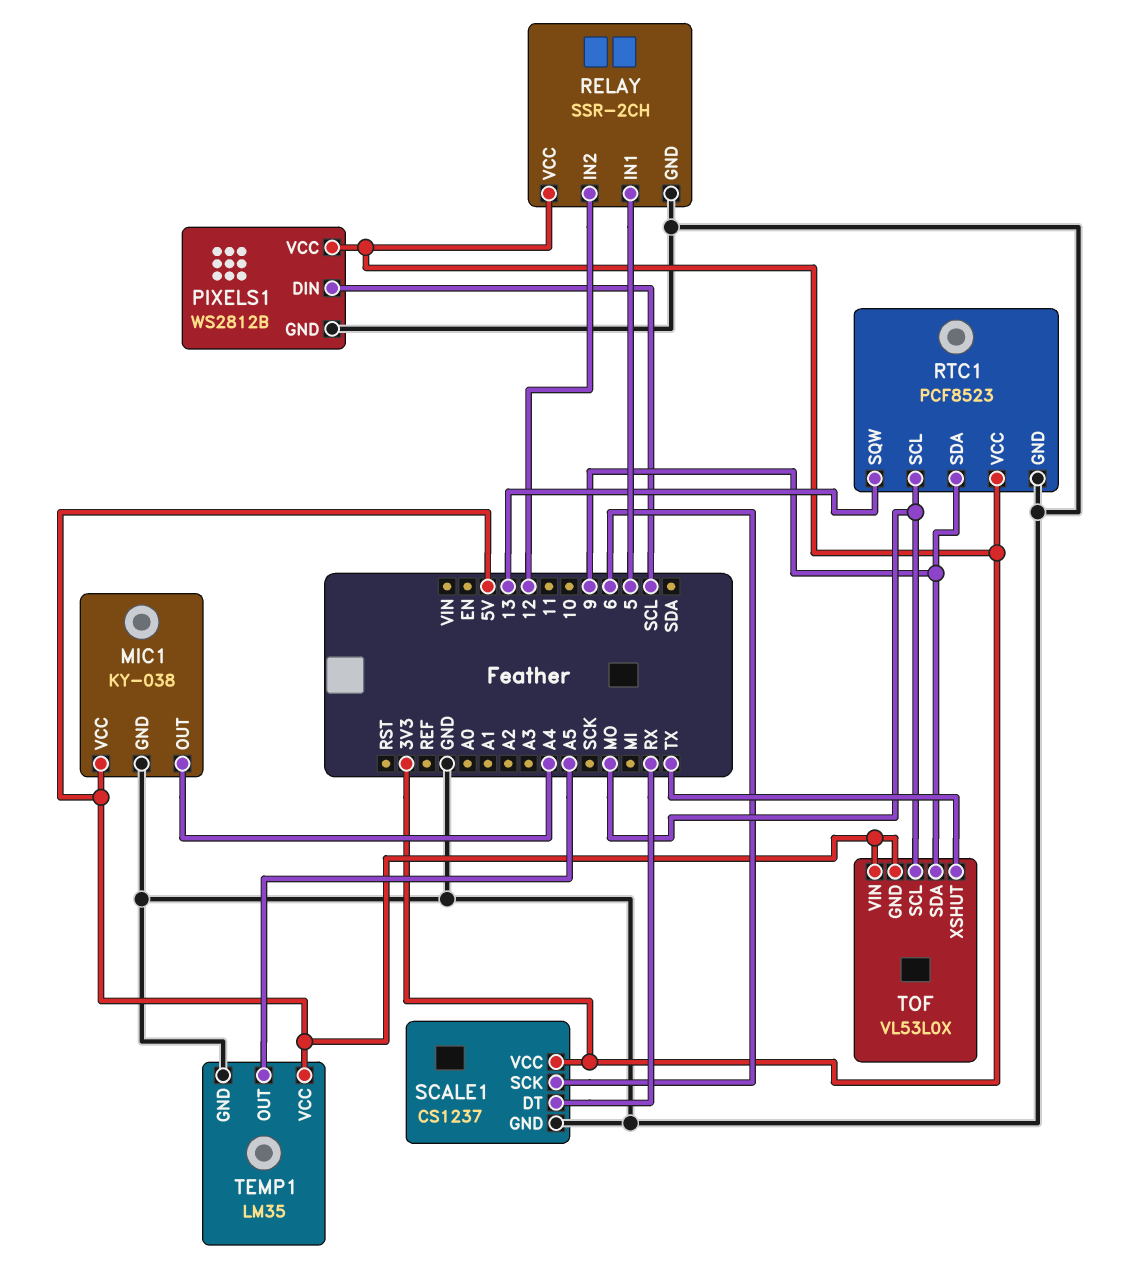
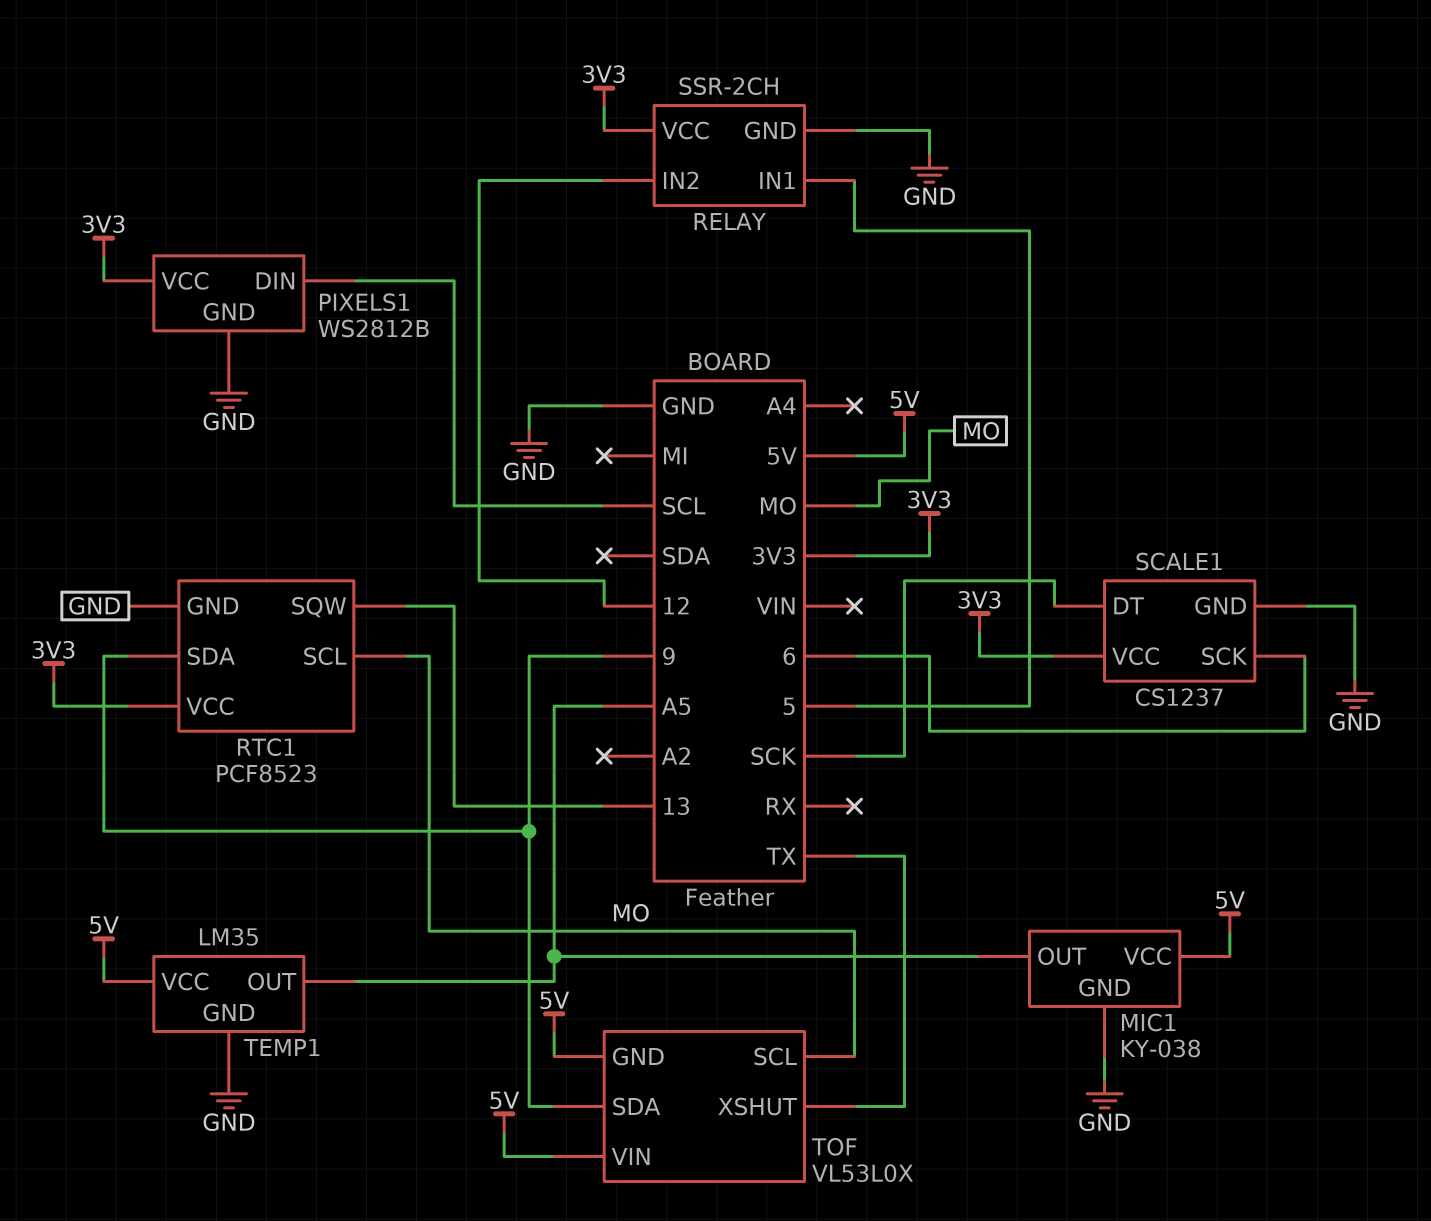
MIC1 pin OUT: A4 -> A5
SCALE1 pin DT: RX -> SCK

